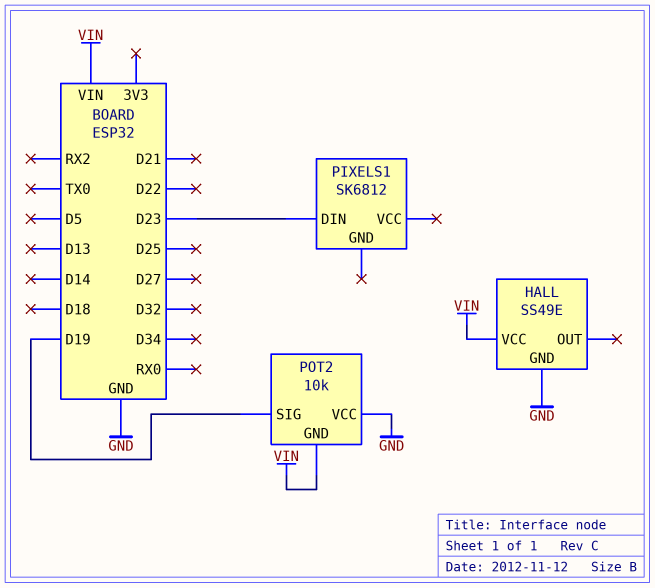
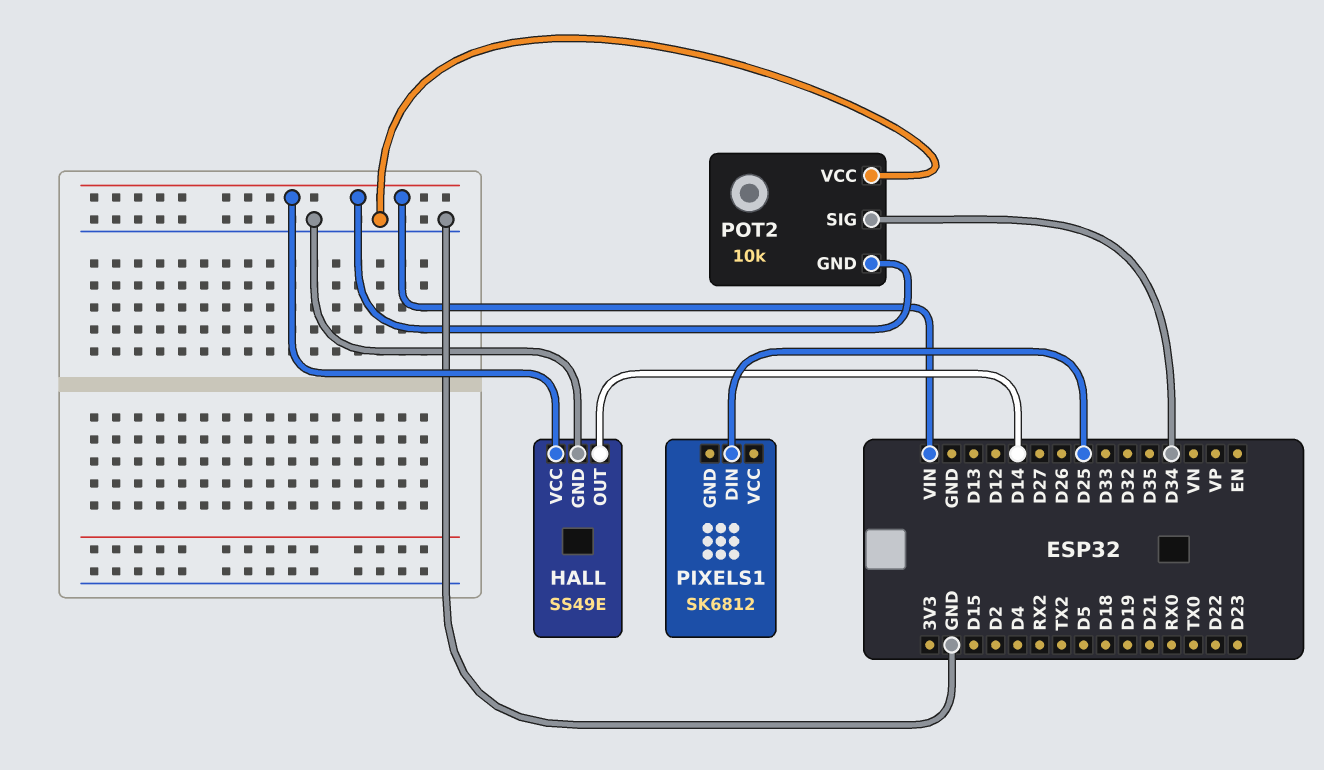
HALL pin OUT: none -> D14
PIXELS1 pin DIN: D23 -> D25
POT2 pin SIG: D19 -> D34

